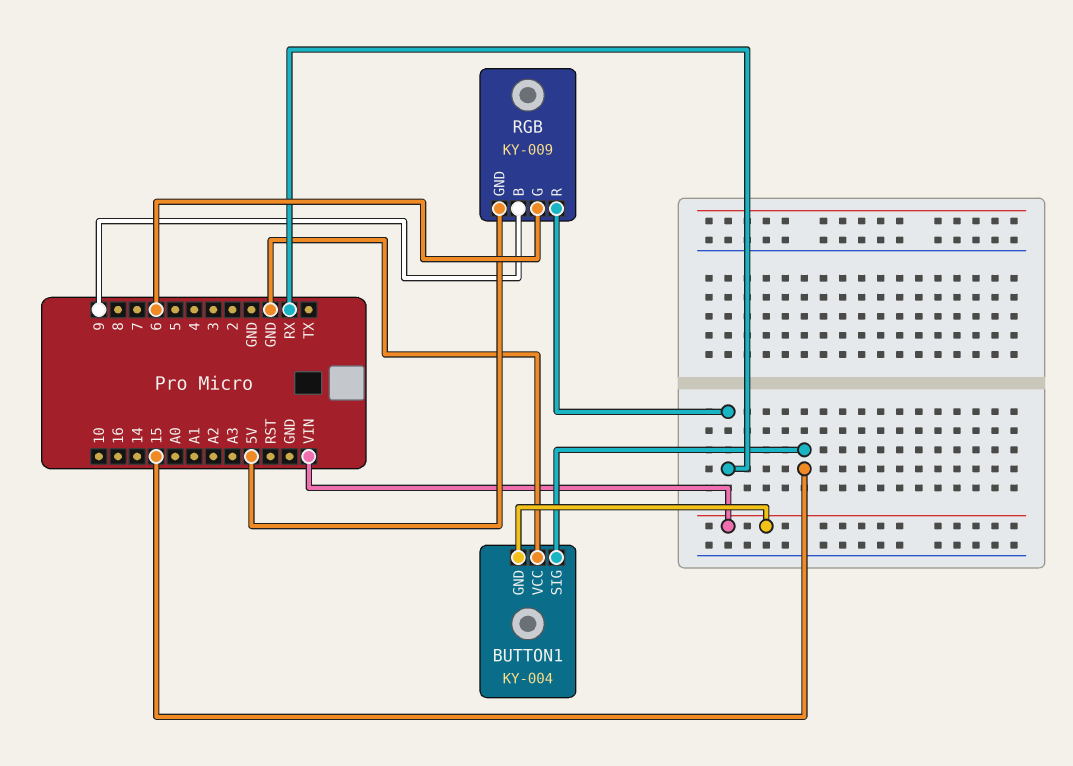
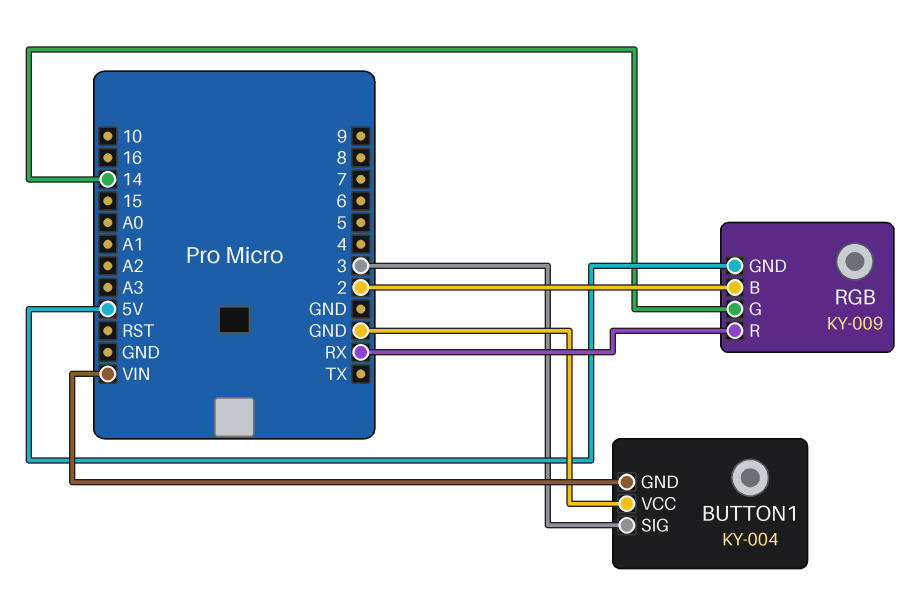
BUTTON1 pin SIG: 15 -> 3
RGB pin B: 9 -> 2
RGB pin G: 6 -> 14

